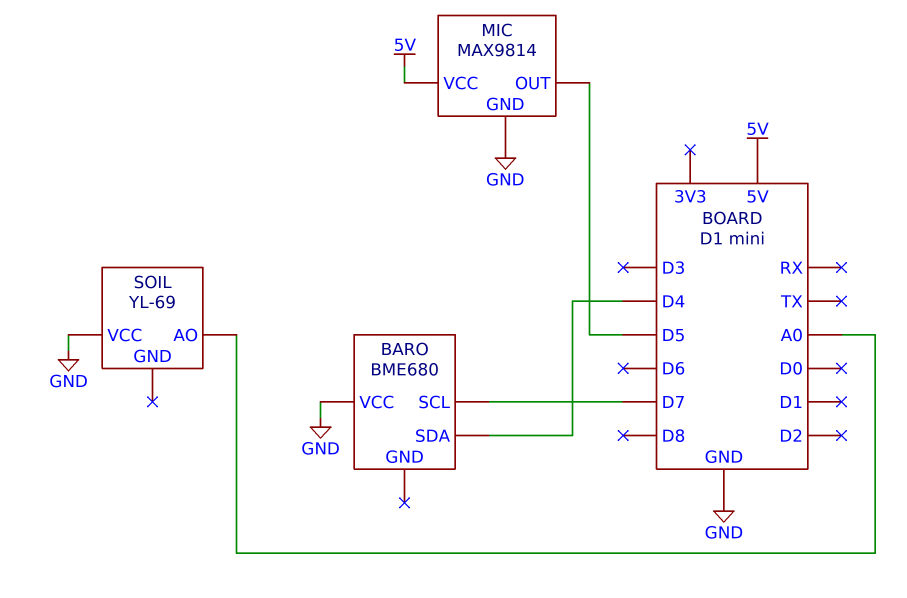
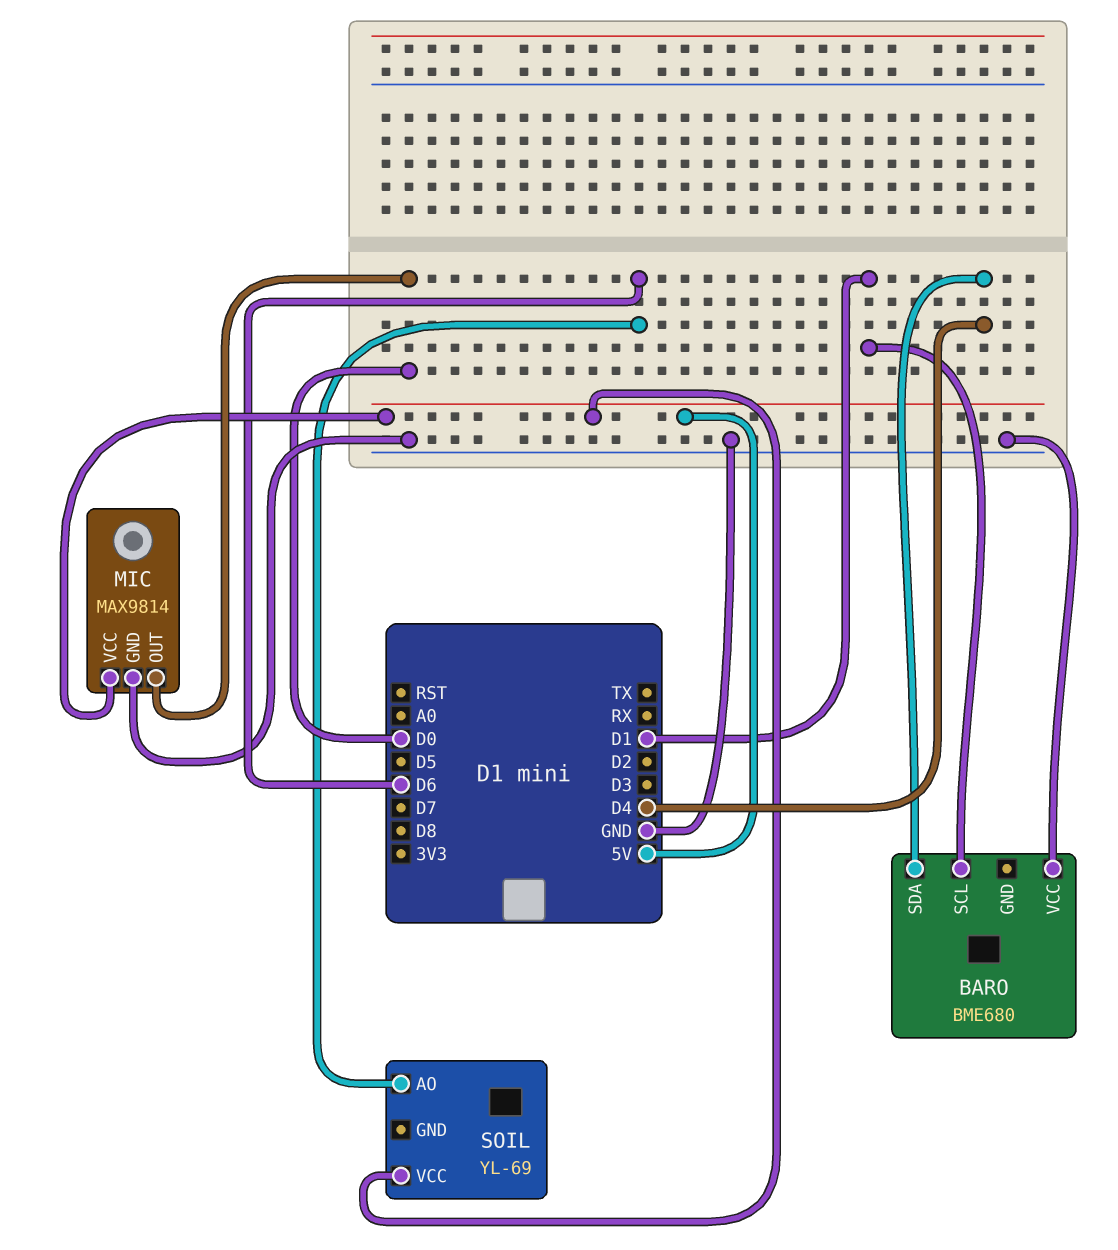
BARO pin SCL: D7 -> D1
MIC pin OUT: D5 -> D0
SOIL pin AO: A0 -> D6
SOIL pin VCC: GND -> 5V

